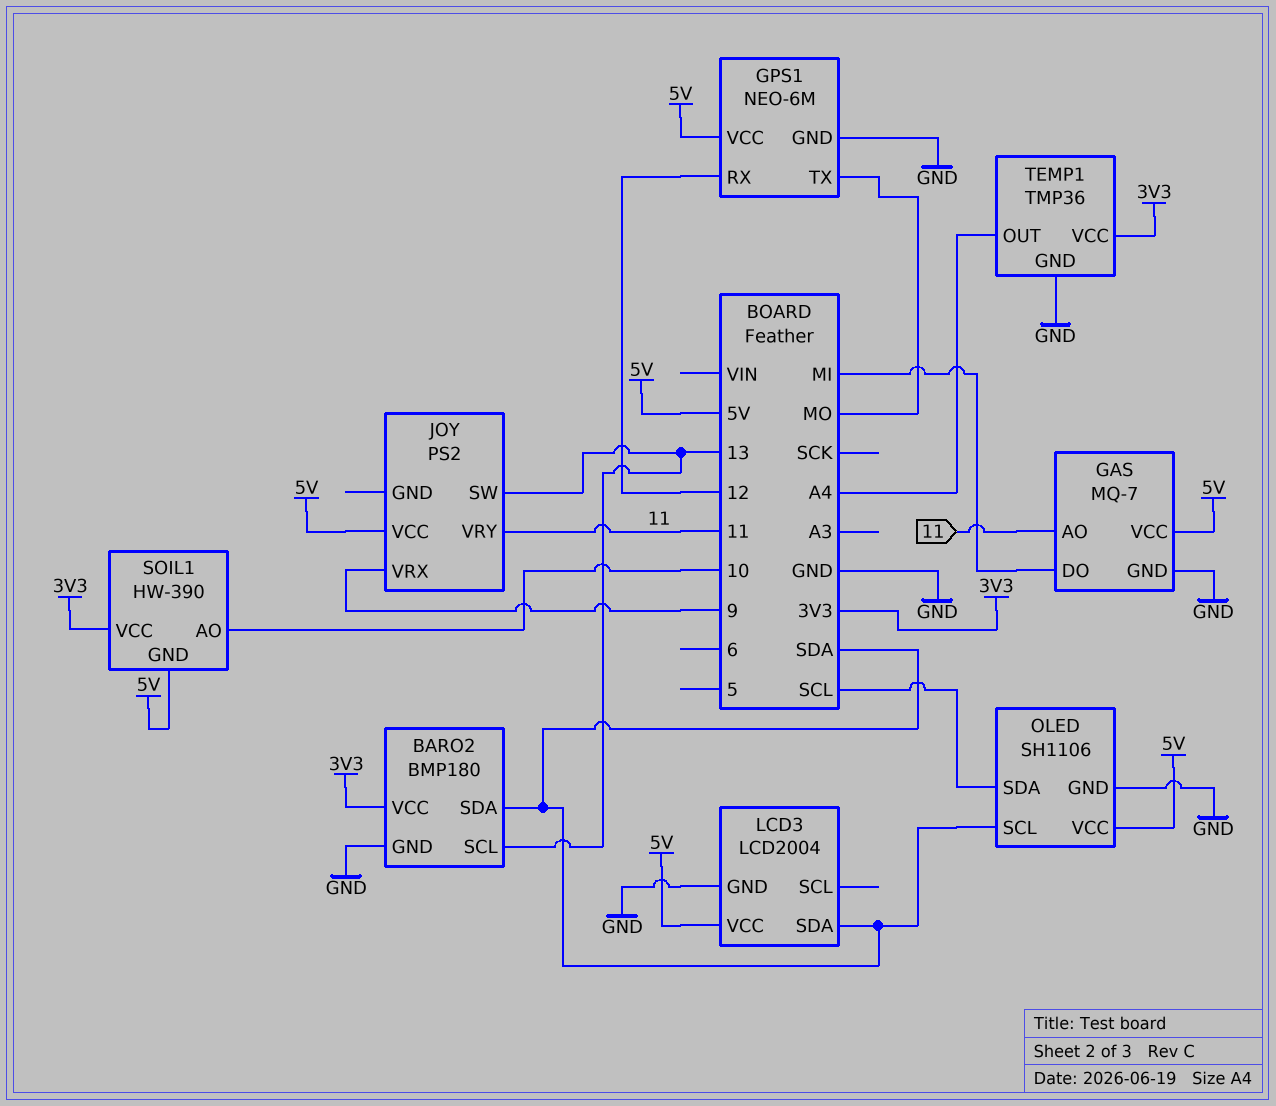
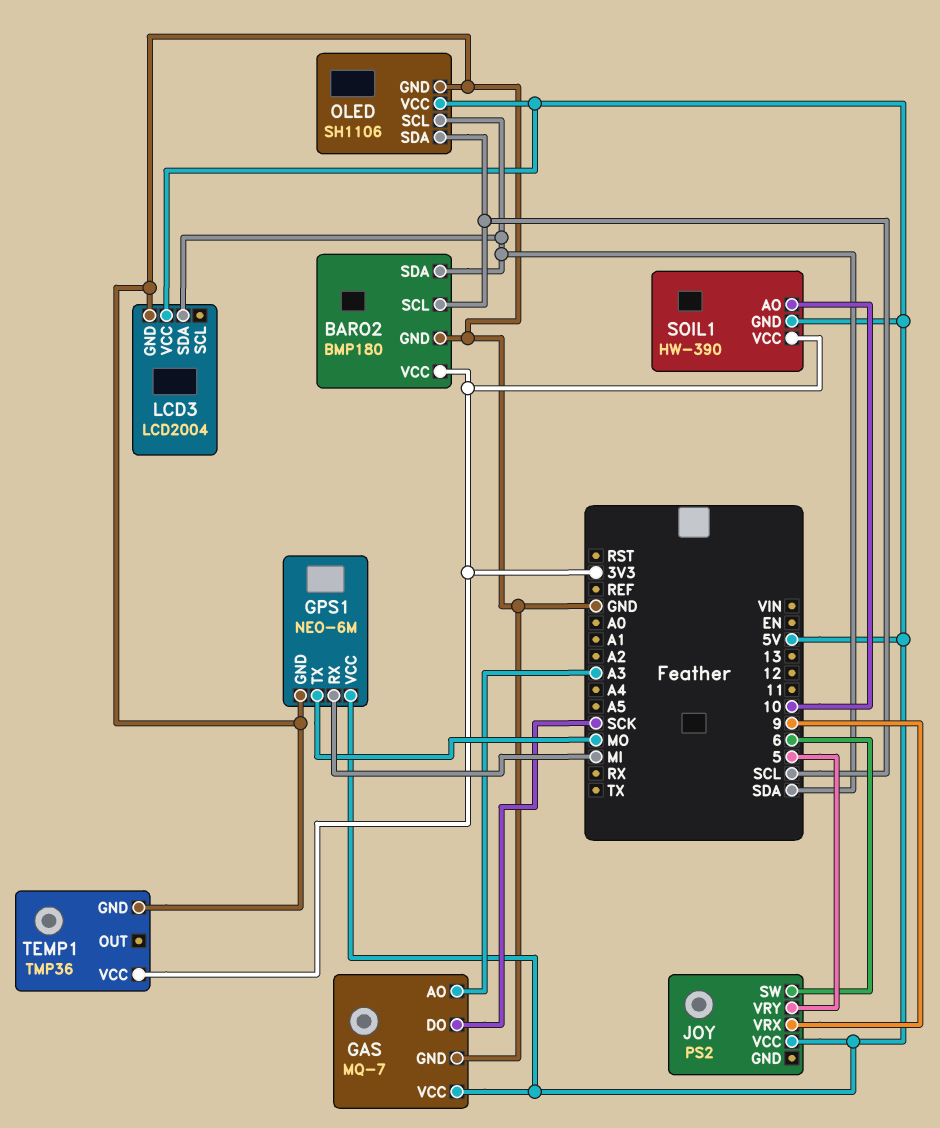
BARO2 pin SCL: 13 -> SCL
GAS pin AO: 11 -> A3
GAS pin DO: MI -> SCK
GPS1 pin RX: 12 -> MI
JOY pin SW: 13 -> 6
JOY pin VRY: 11 -> 5
TEMP1 pin OUT: A4 -> none

